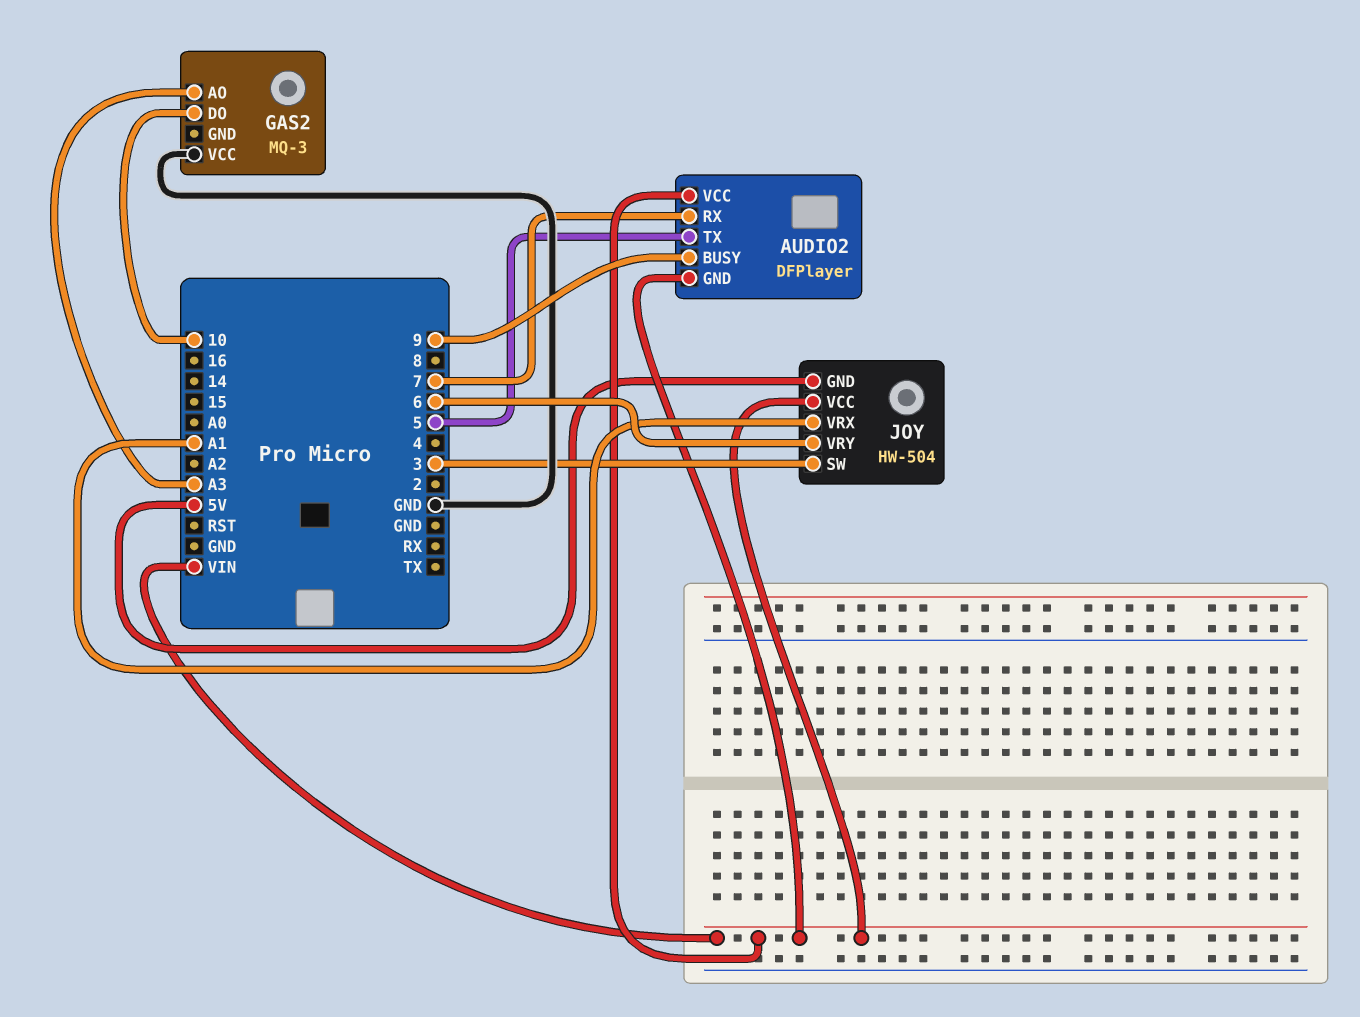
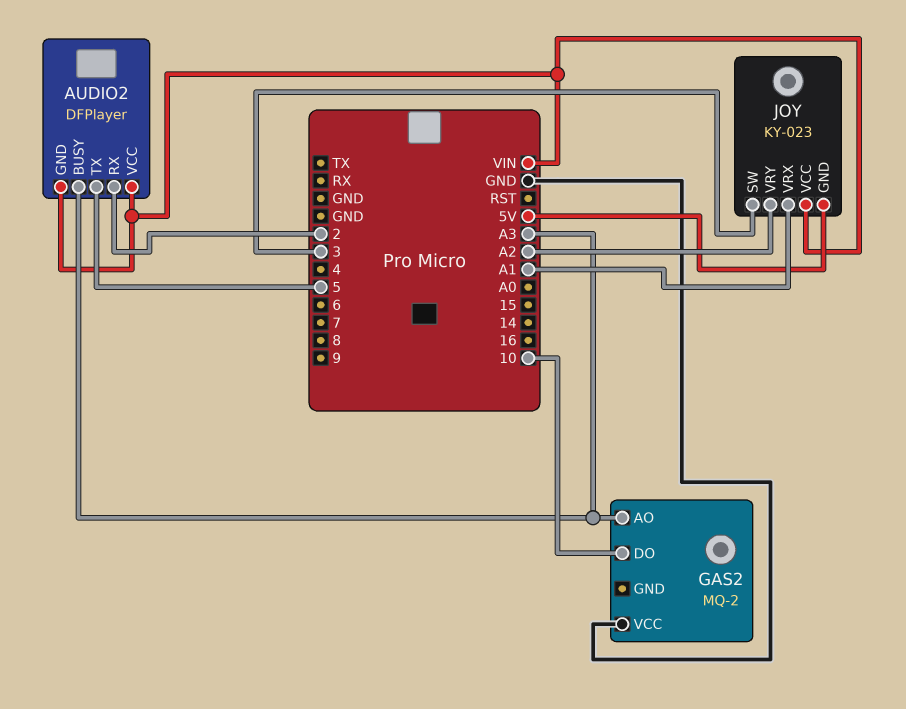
AUDIO2 pin BUSY: 9 -> A3
AUDIO2 pin RX: 7 -> 2
GAS2: MQ-3 -> MQ-2
JOY: HW-504 -> KY-023
JOY pin VRY: 6 -> A2

